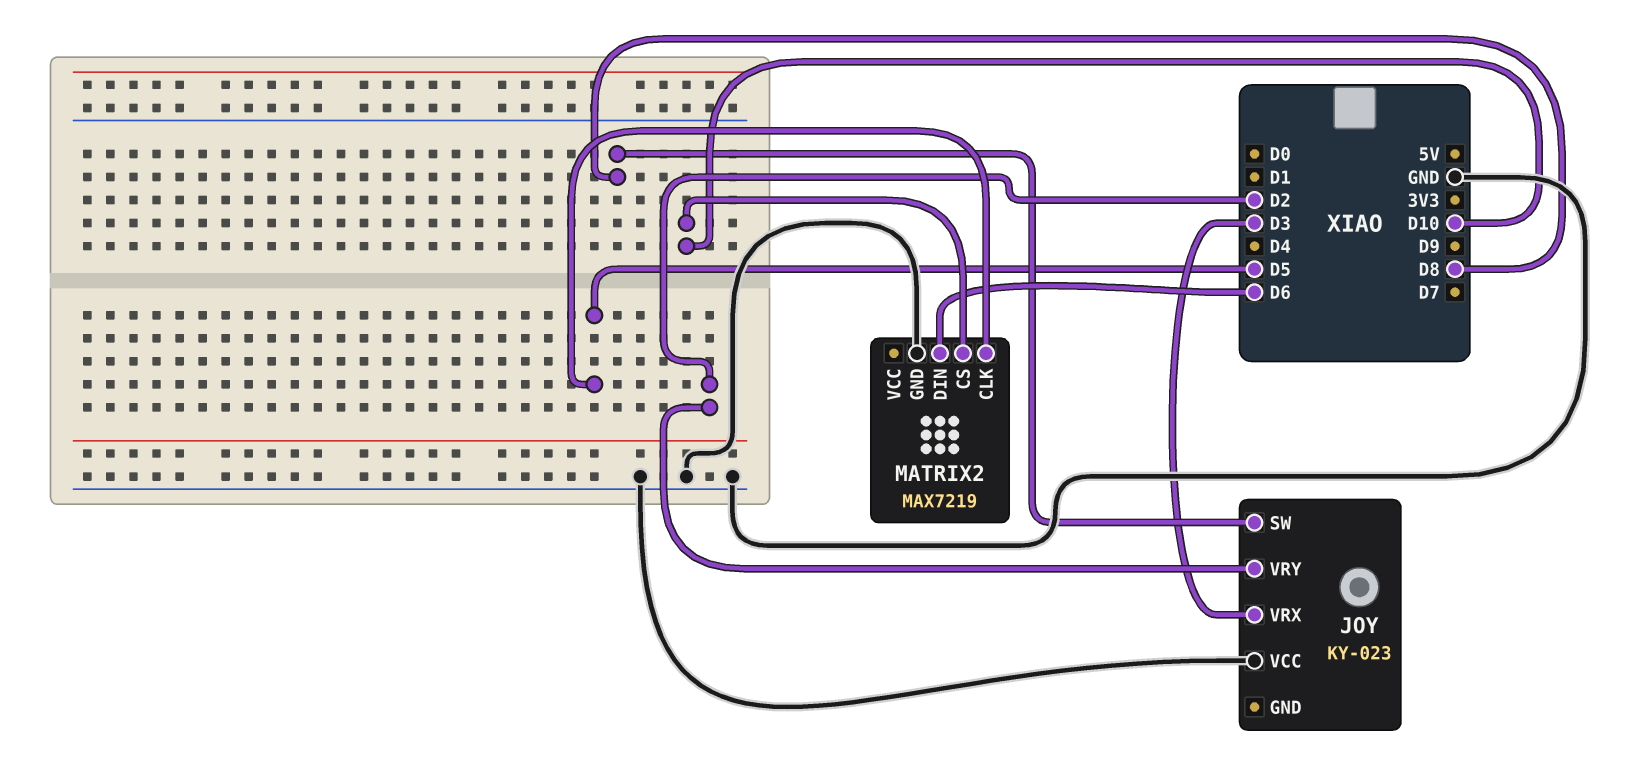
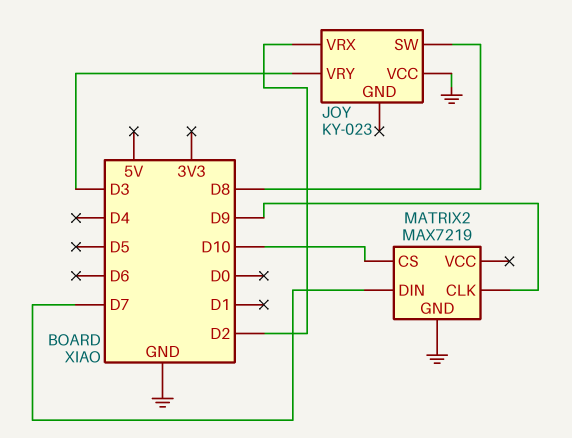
JOY pin VRX: D3 -> D2
JOY pin VRY: D2 -> D3
MATRIX2 pin CLK: D5 -> D9
MATRIX2 pin DIN: D6 -> D7

